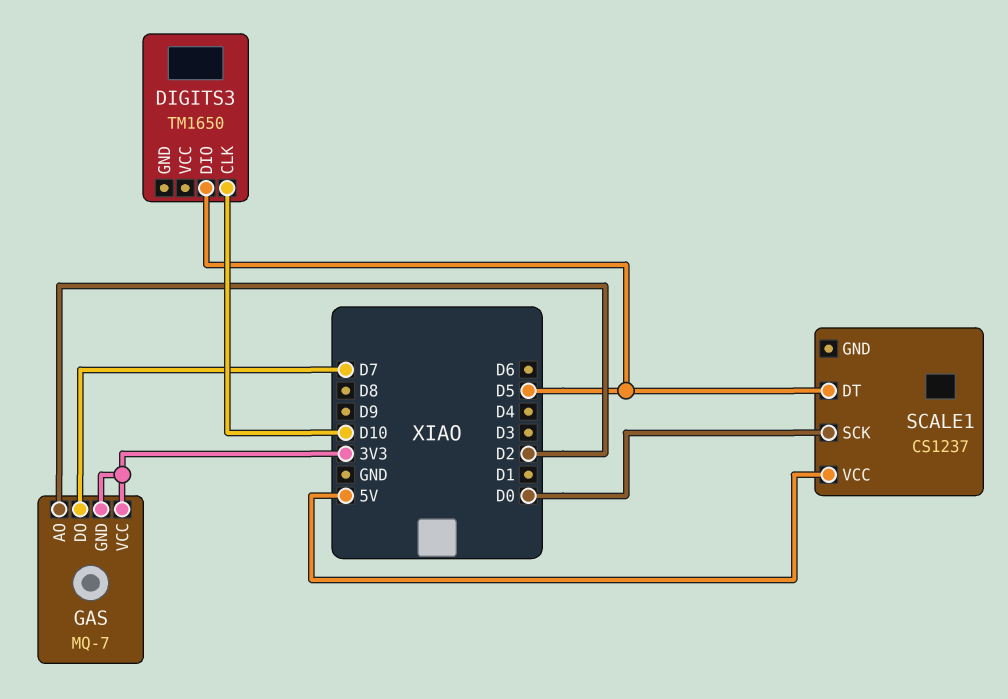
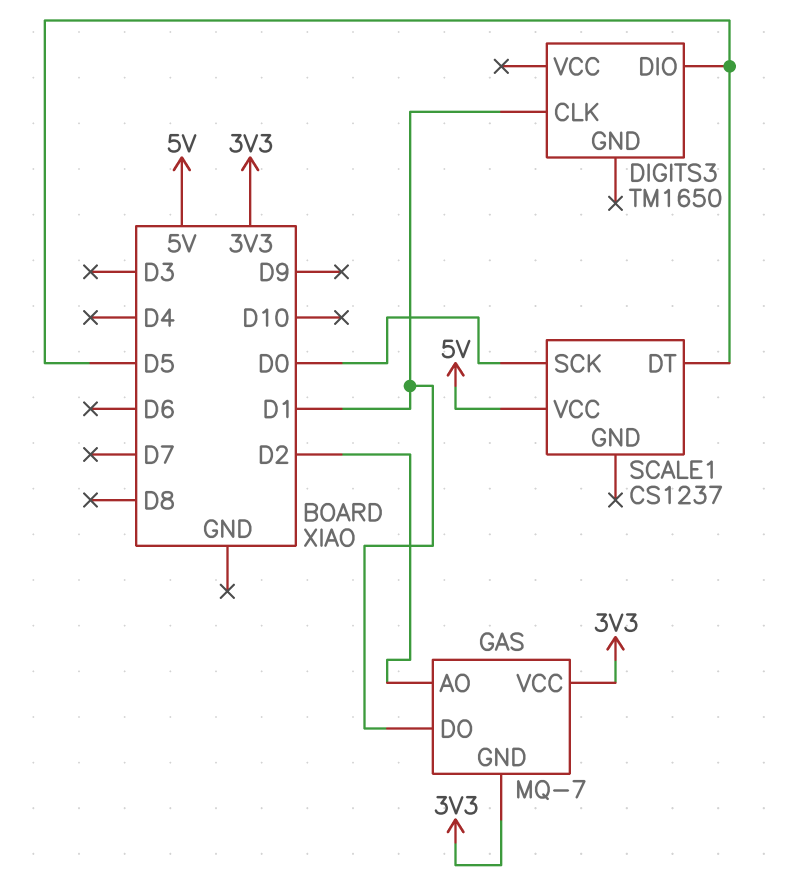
DIGITS3 pin CLK: D10 -> D1
GAS pin DO: D7 -> D1

